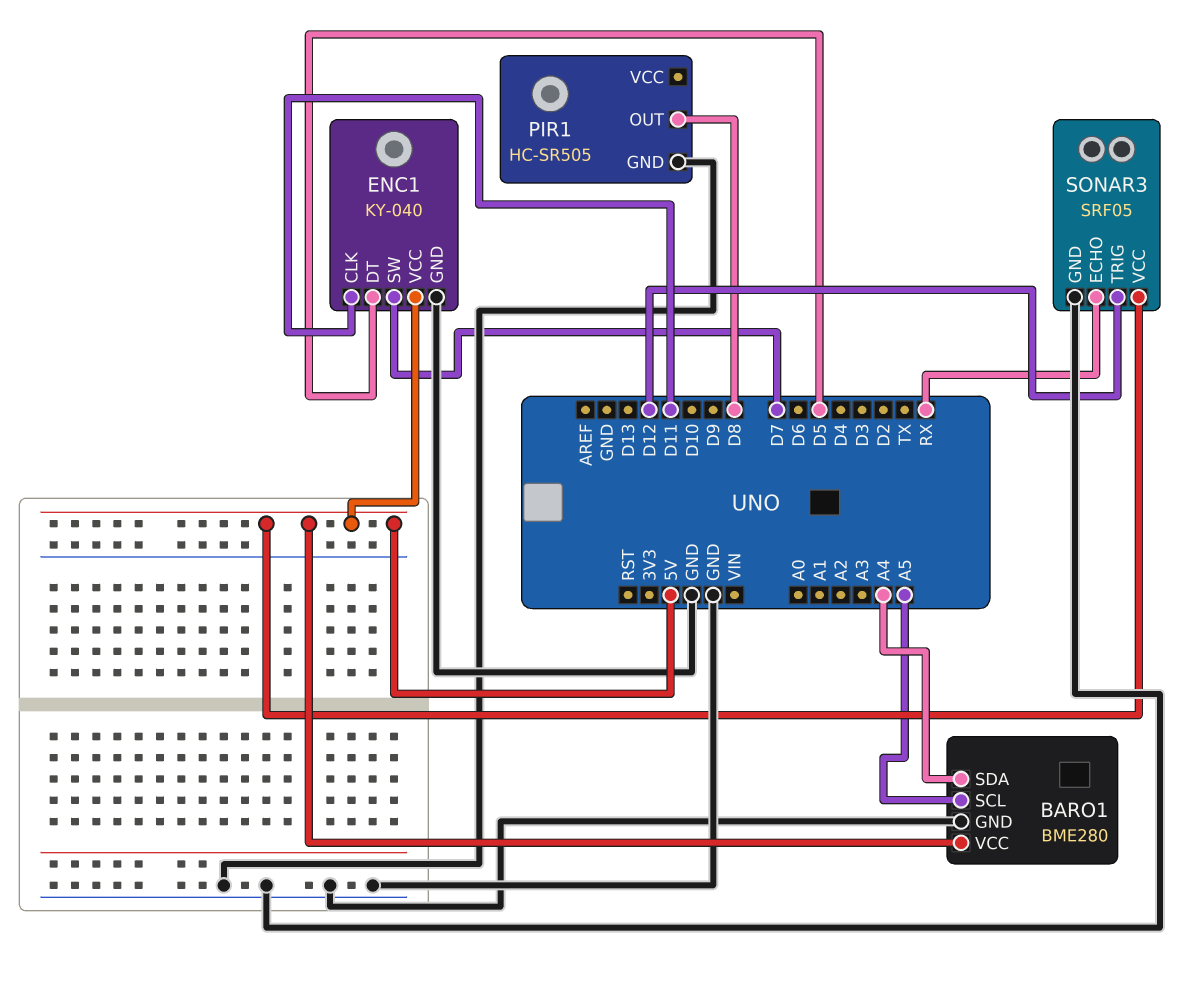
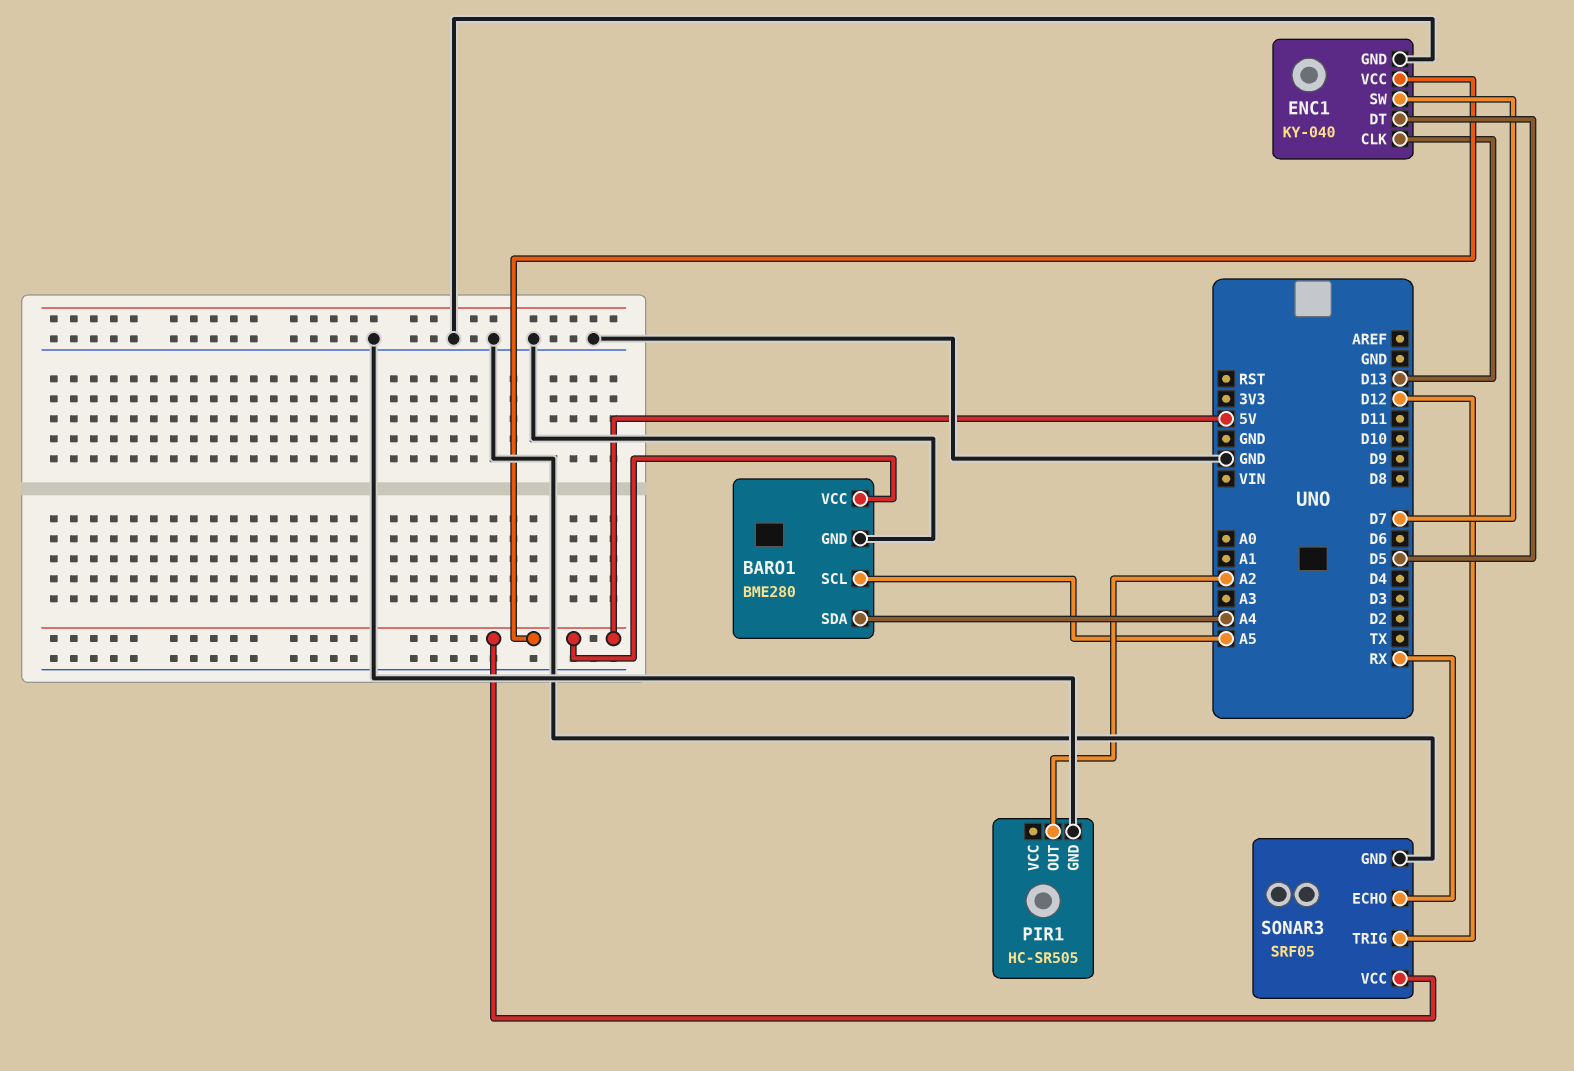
ENC1 pin CLK: D11 -> D13
PIR1 pin OUT: D8 -> A2

